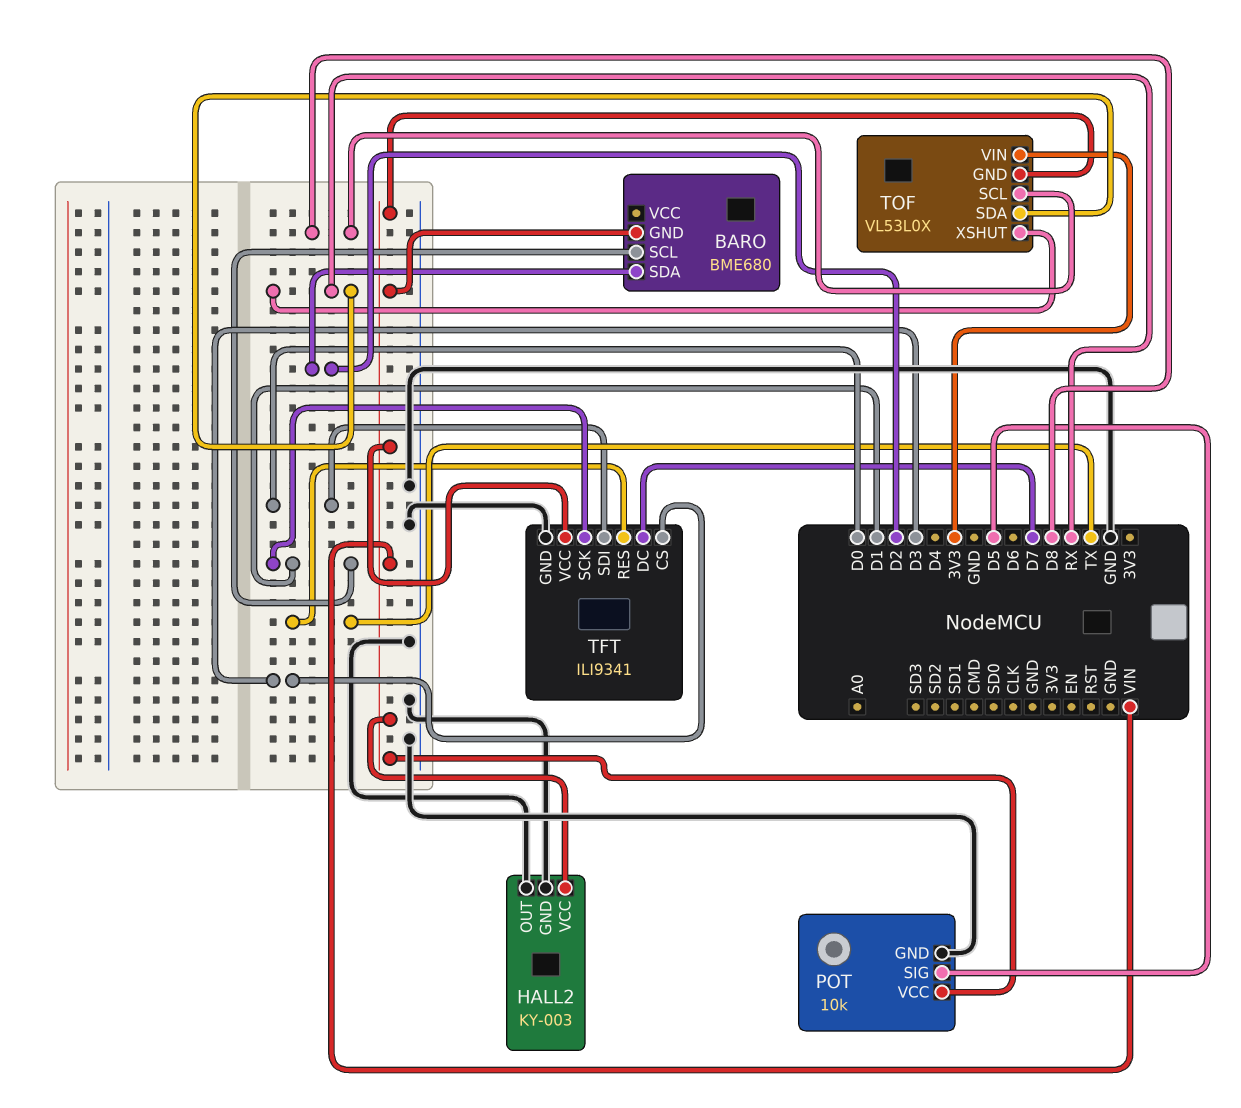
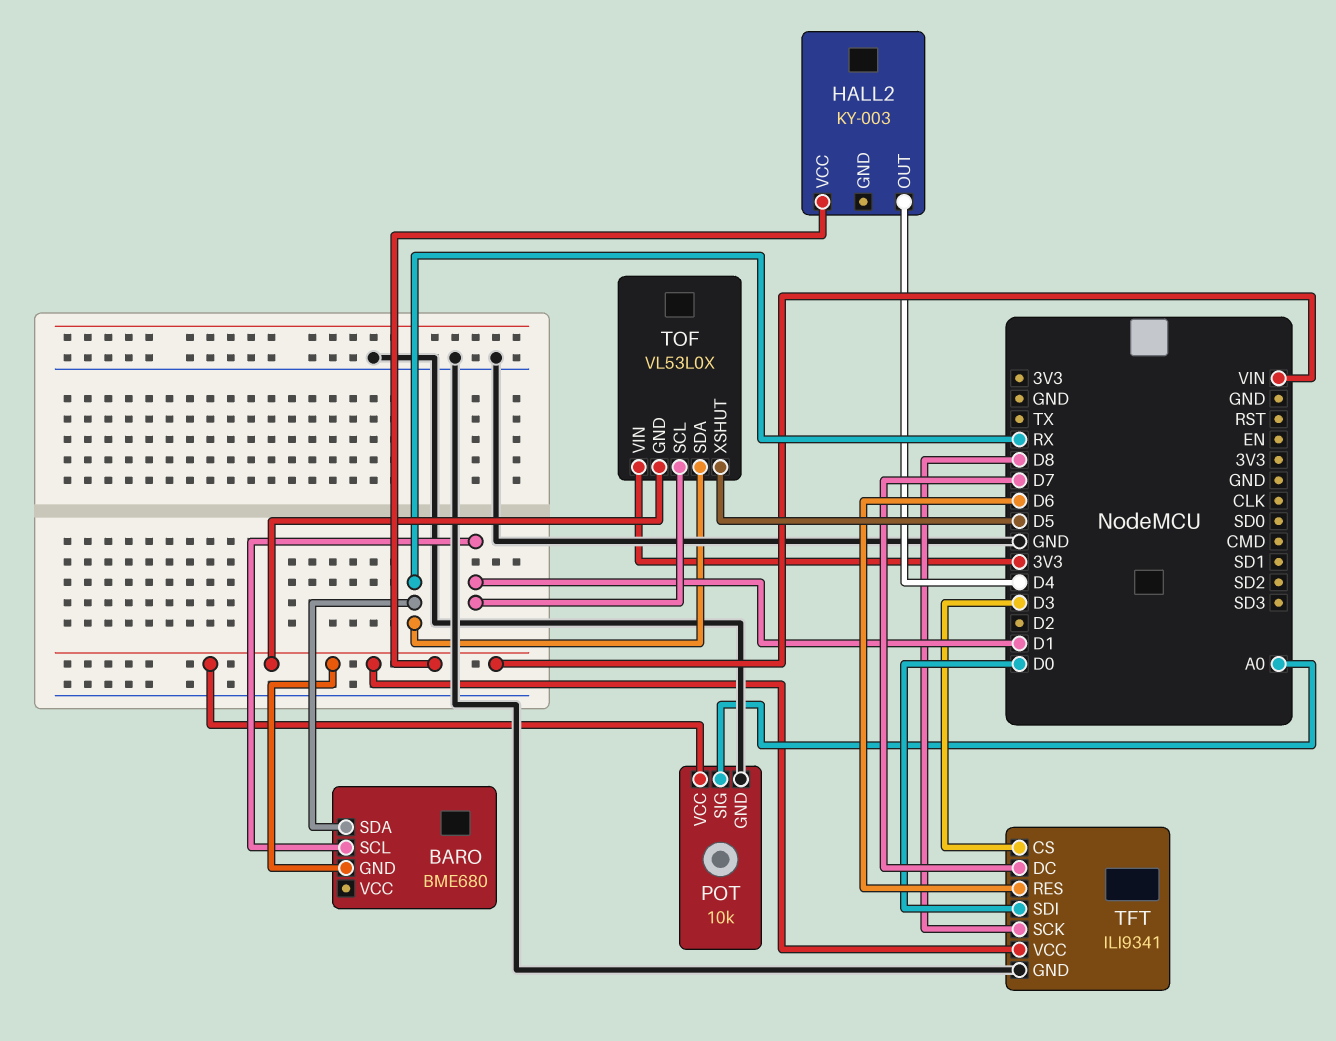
BARO pin SDA: D2 -> RX
HALL2 pin GND: GND -> none
HALL2 pin OUT: GND -> D4
POT pin SIG: D5 -> A0
TFT pin RES: TX -> D6
TFT pin SCK: D1 -> D8
TOF pin SCL: D8 -> D1
TOF pin XSHUT: RX -> D5

